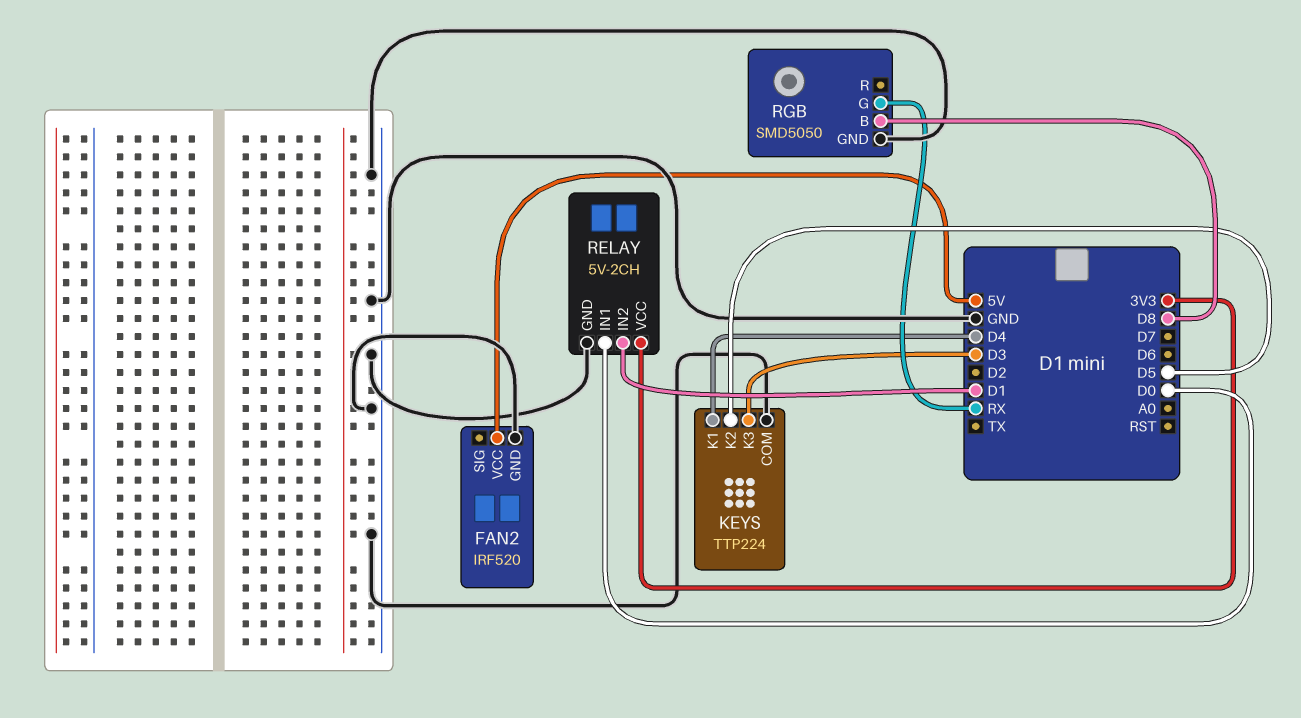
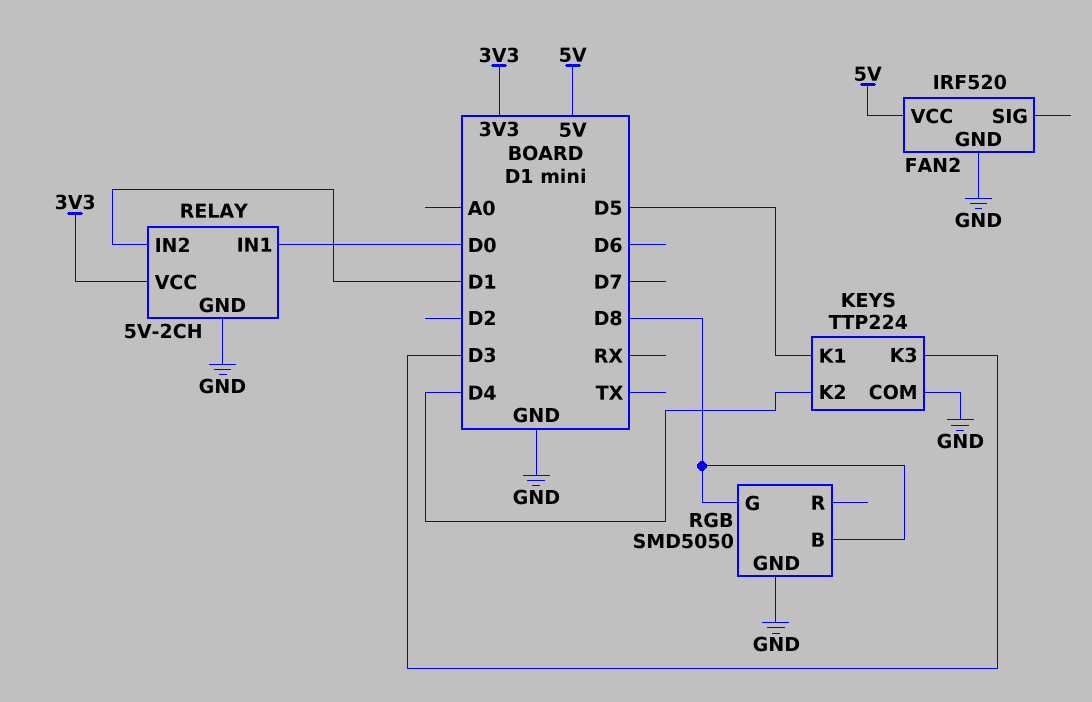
KEYS pin K1: D4 -> D5
KEYS pin K2: D5 -> D4
RGB pin G: RX -> D8

